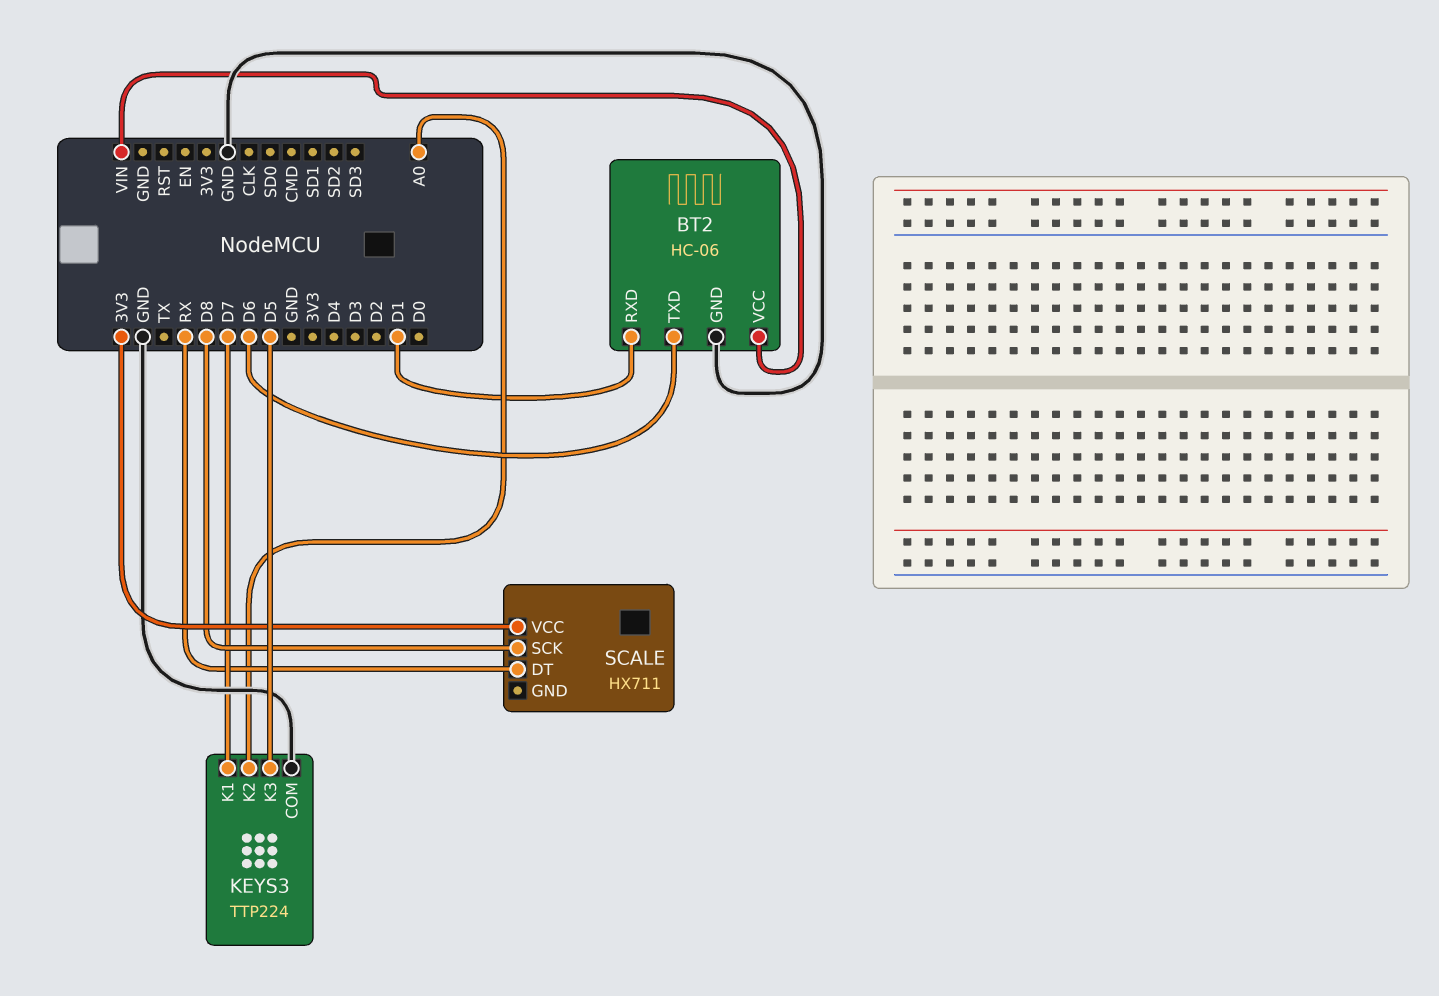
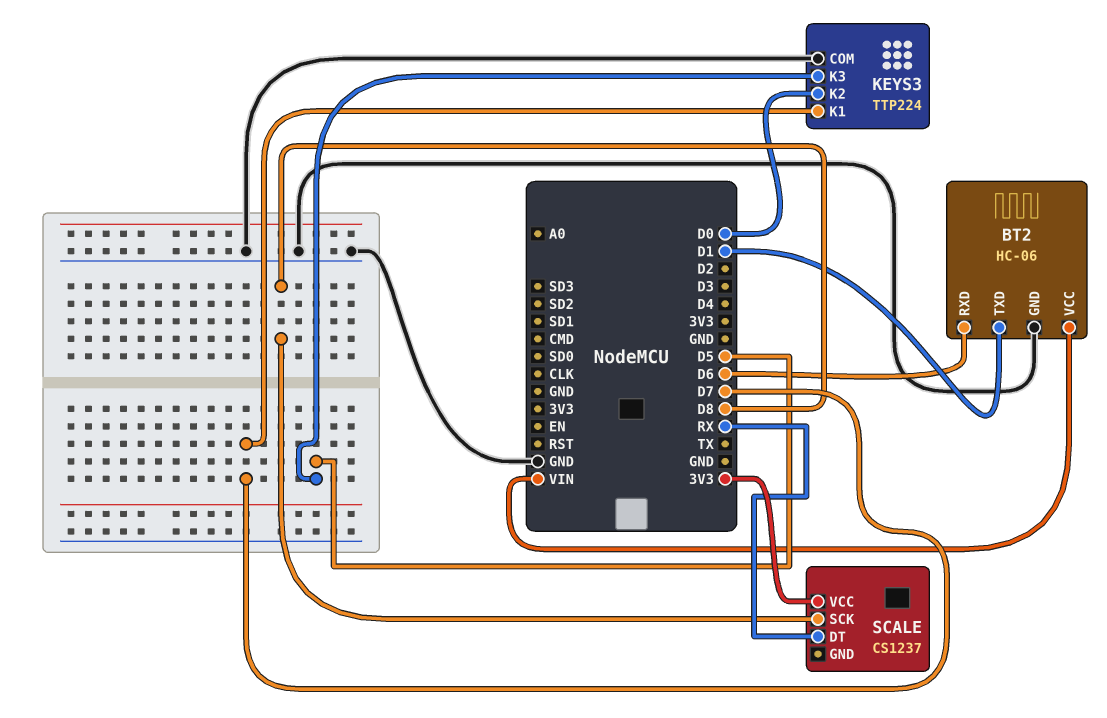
BT2 pin RXD: D1 -> D6
BT2 pin TXD: D6 -> D1
KEYS3 pin K2: A0 -> D0
SCALE: HX711 -> CS1237

